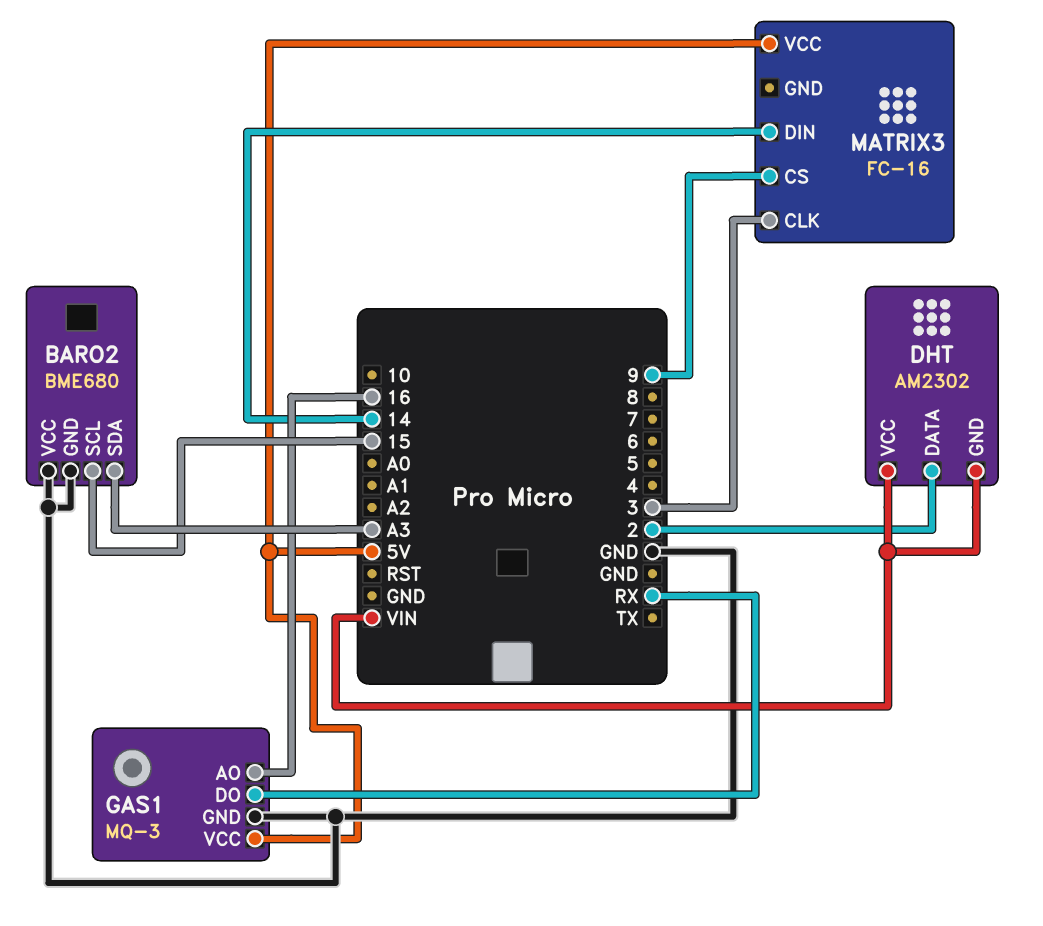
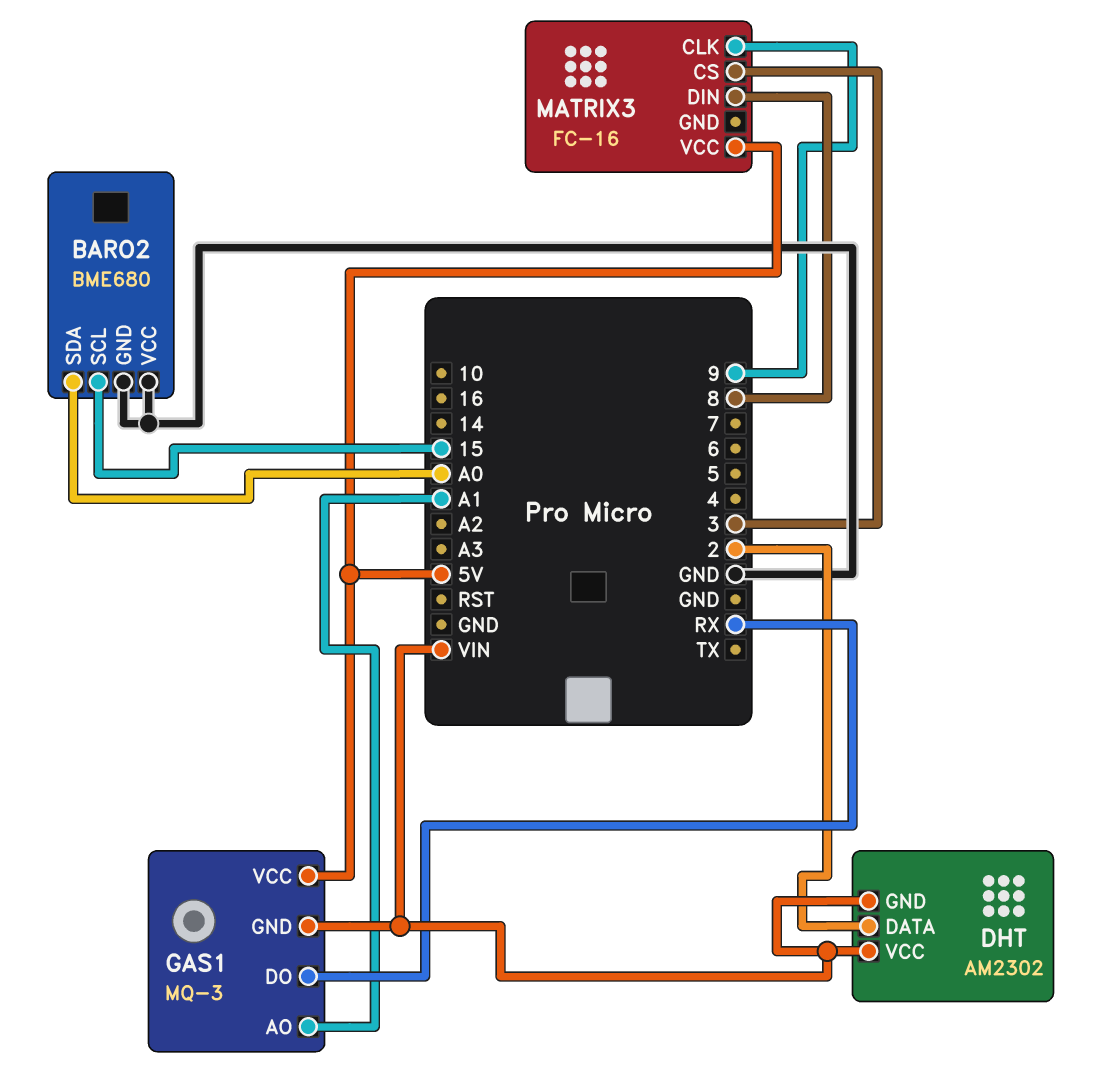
BARO2 pin SDA: A3 -> A0
GAS1 pin AO: 16 -> A1
GAS1 pin GND: GND -> VIN
MATRIX3 pin CLK: 3 -> 9
MATRIX3 pin CS: 9 -> 3
MATRIX3 pin DIN: 14 -> 8

